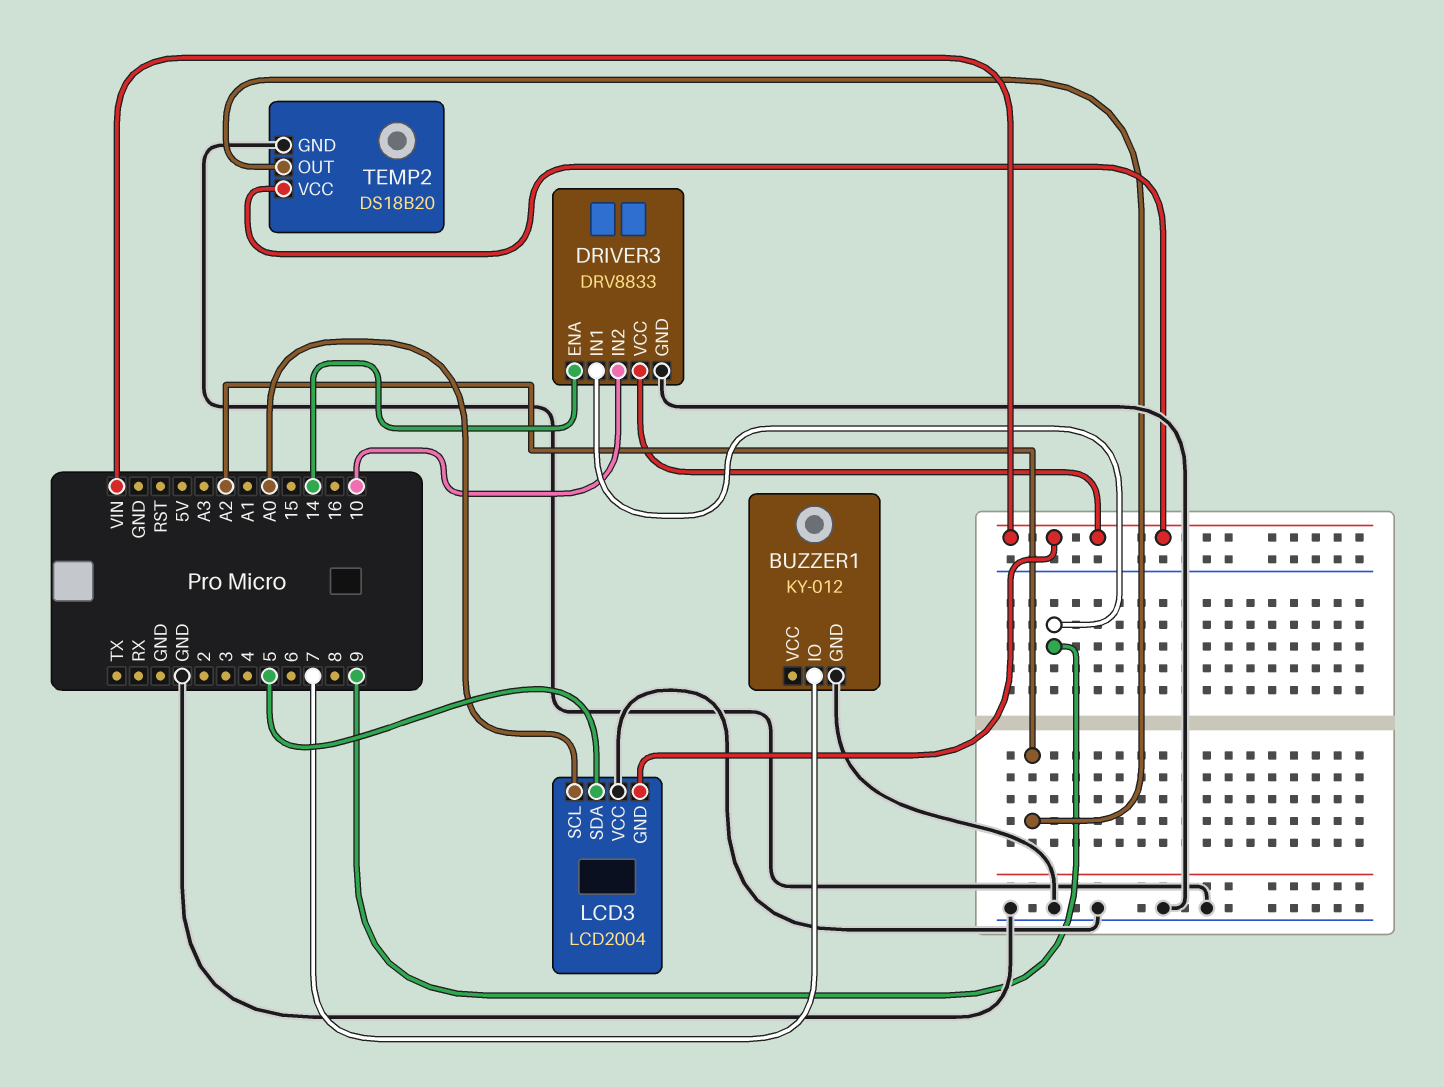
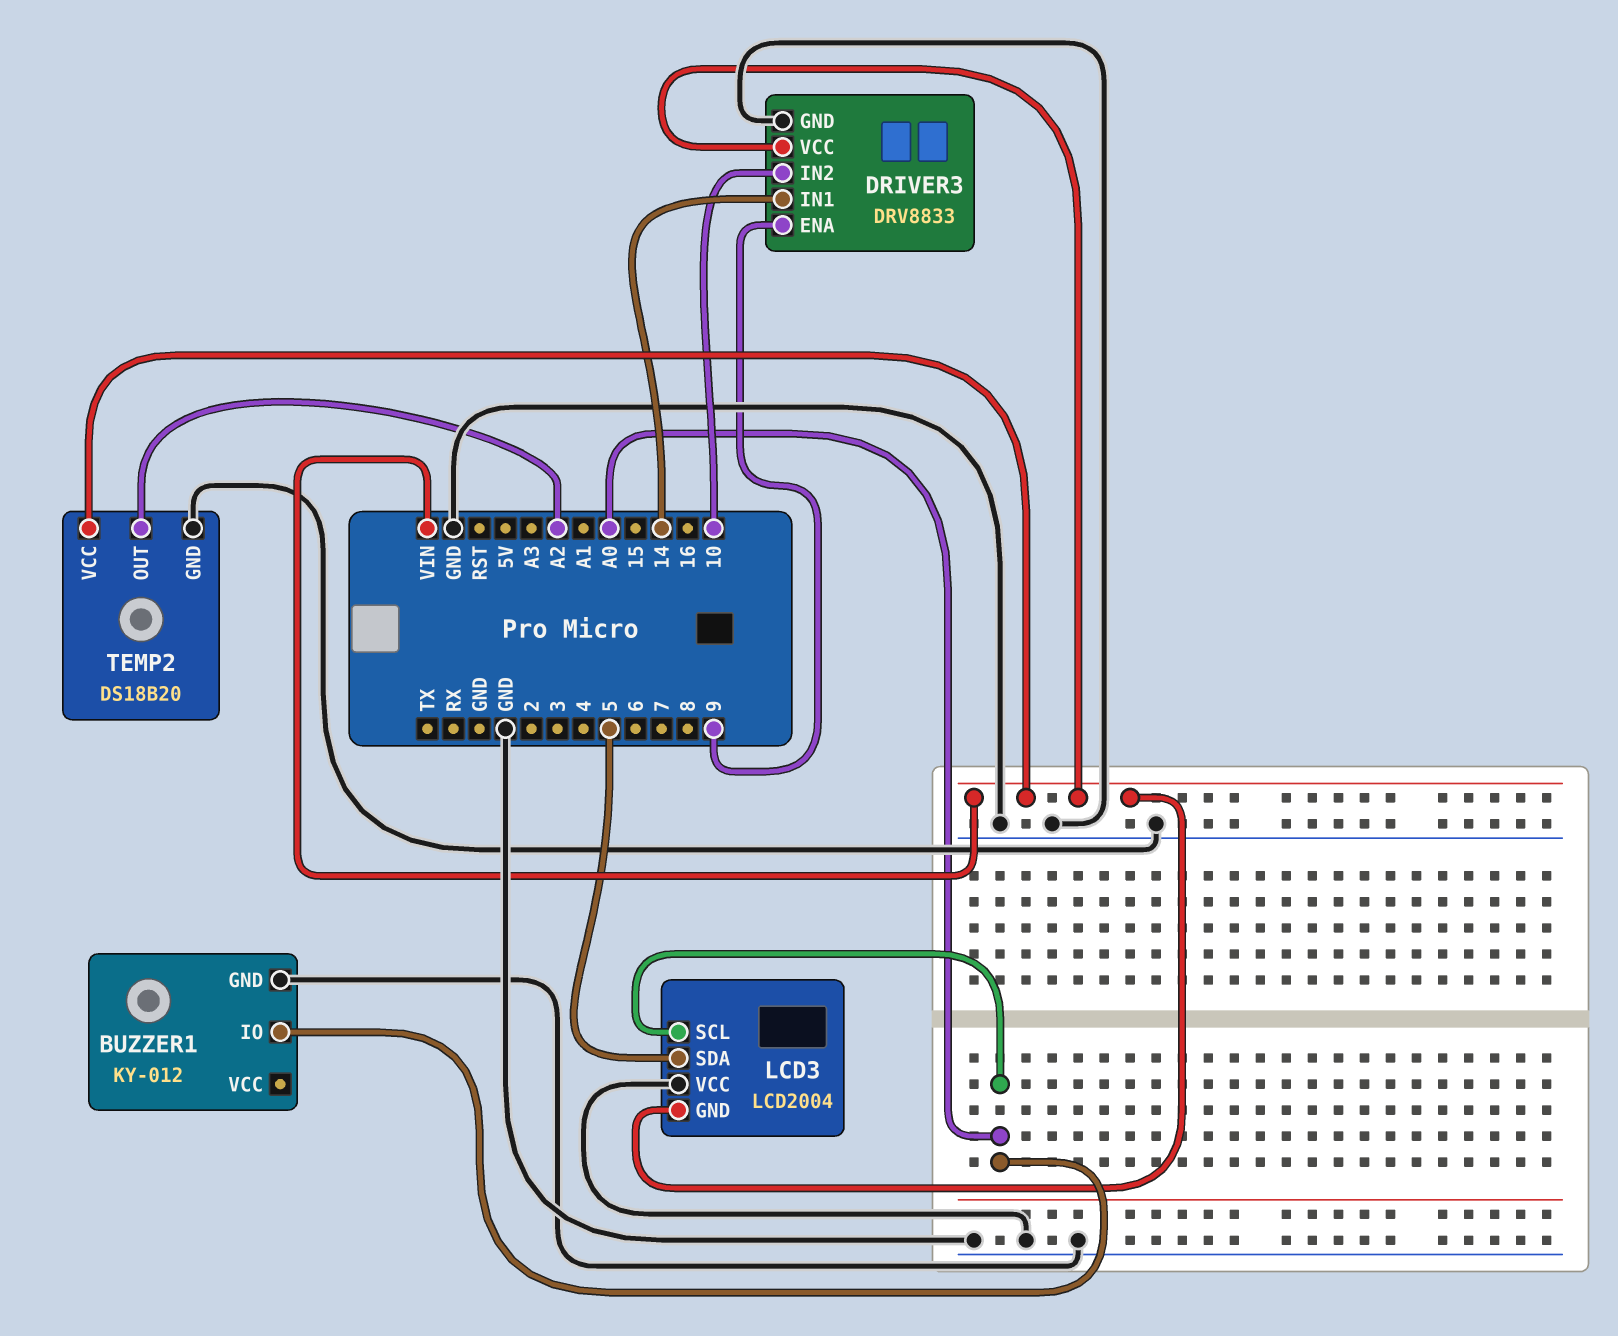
BUZZER1 pin IO: 7 -> A0
DRIVER3 pin ENA: 14 -> 9
DRIVER3 pin IN1: 9 -> 14

